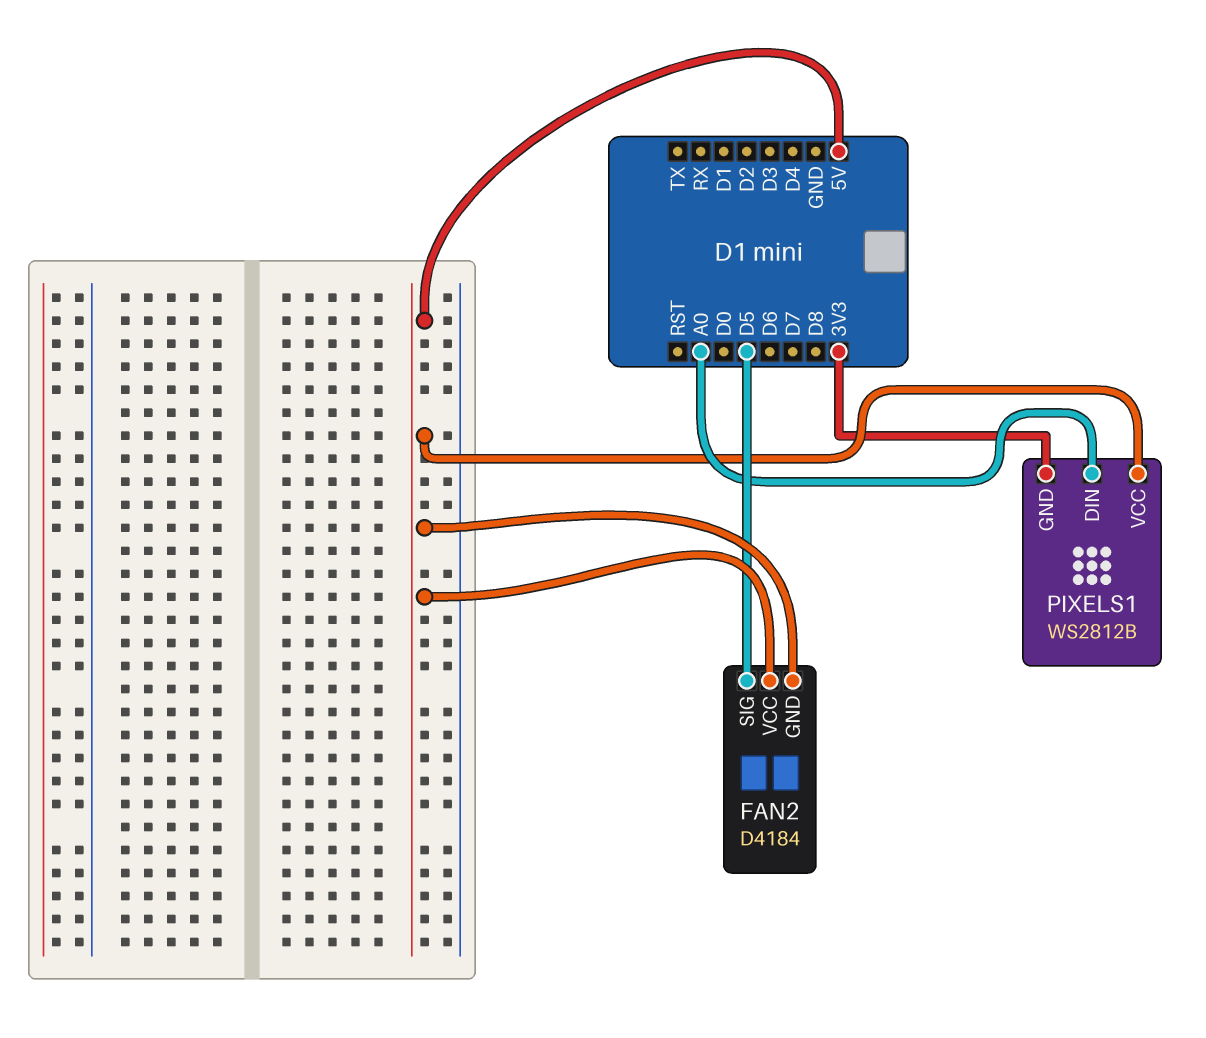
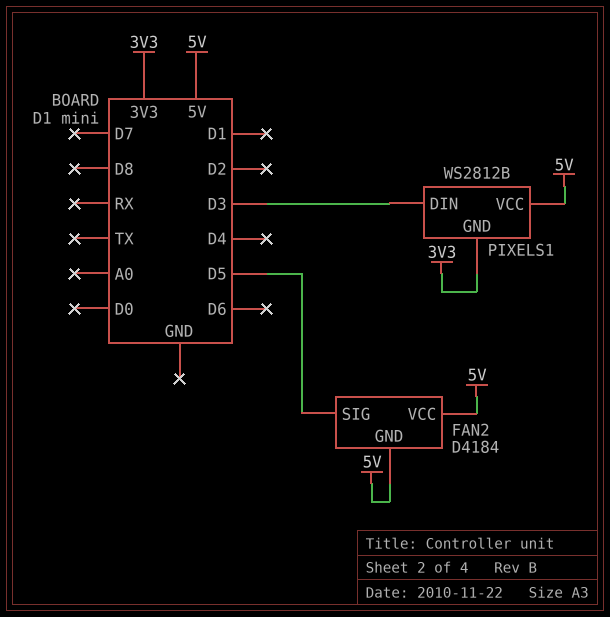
PIXELS1 pin DIN: A0 -> D3

